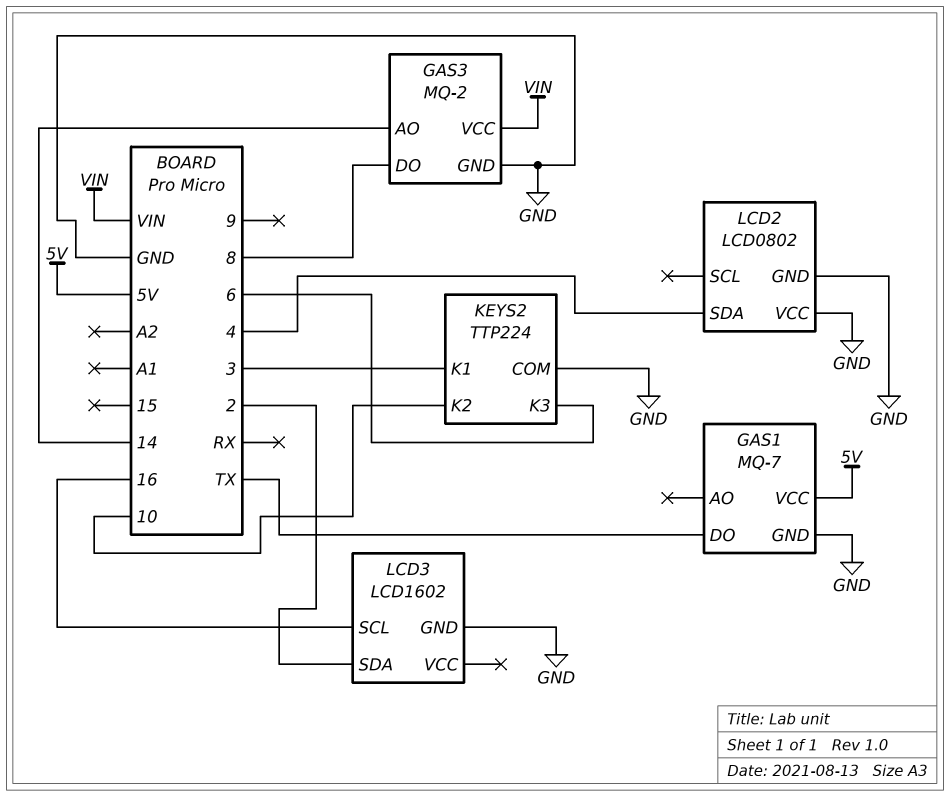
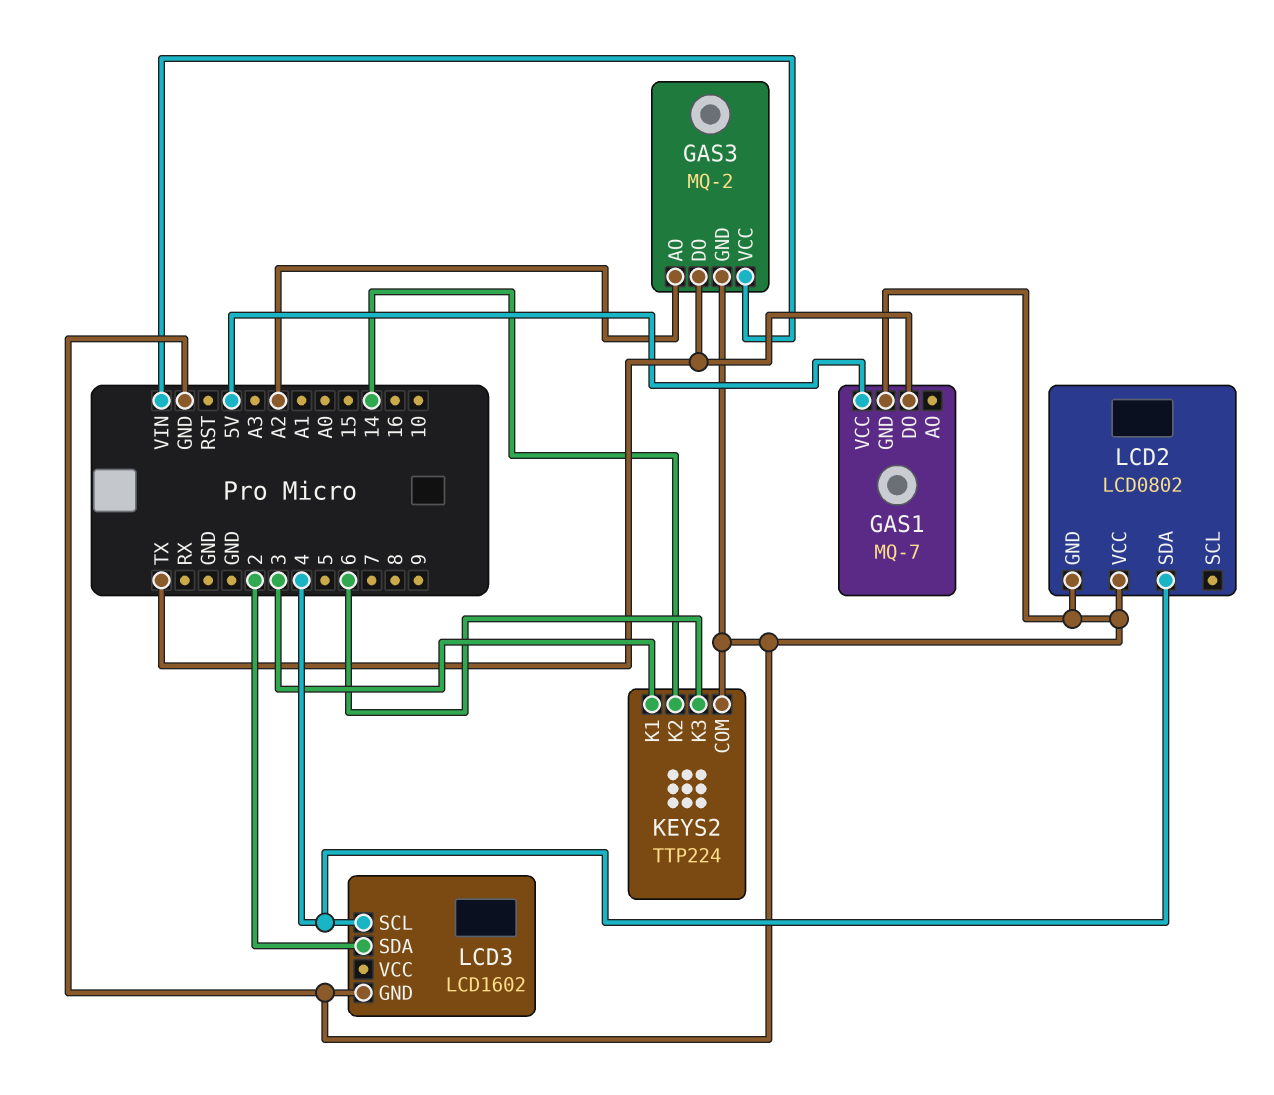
GAS3 pin AO: 14 -> A2
GAS3 pin DO: 8 -> TX
KEYS2 pin K2: 10 -> 14
LCD3 pin SCL: 16 -> 4

